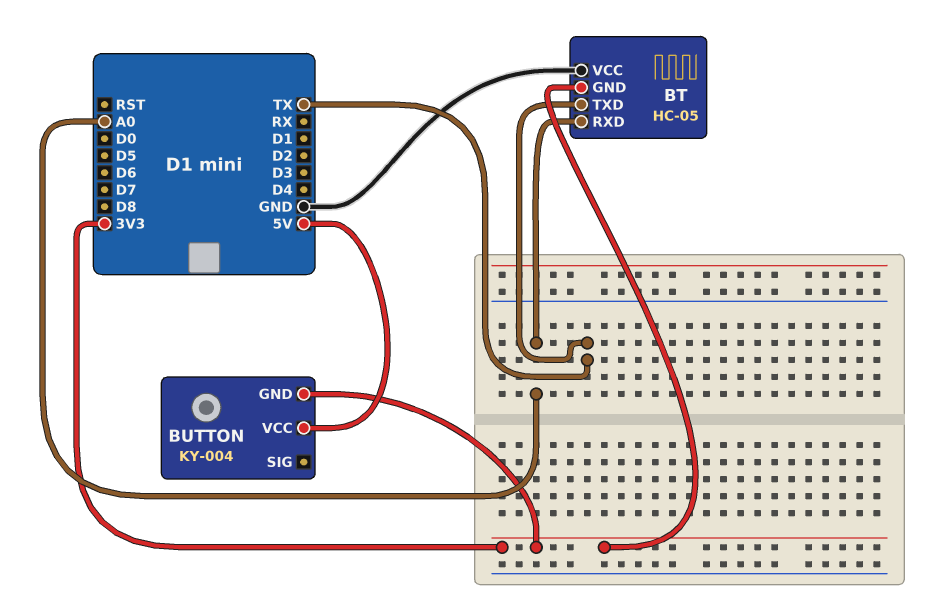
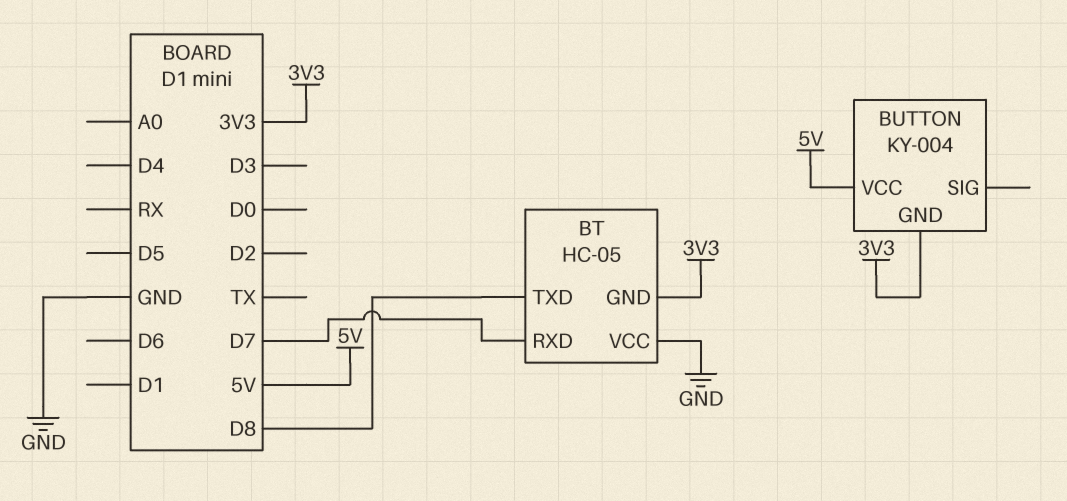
BT pin RXD: A0 -> D7
BT pin TXD: TX -> D8

